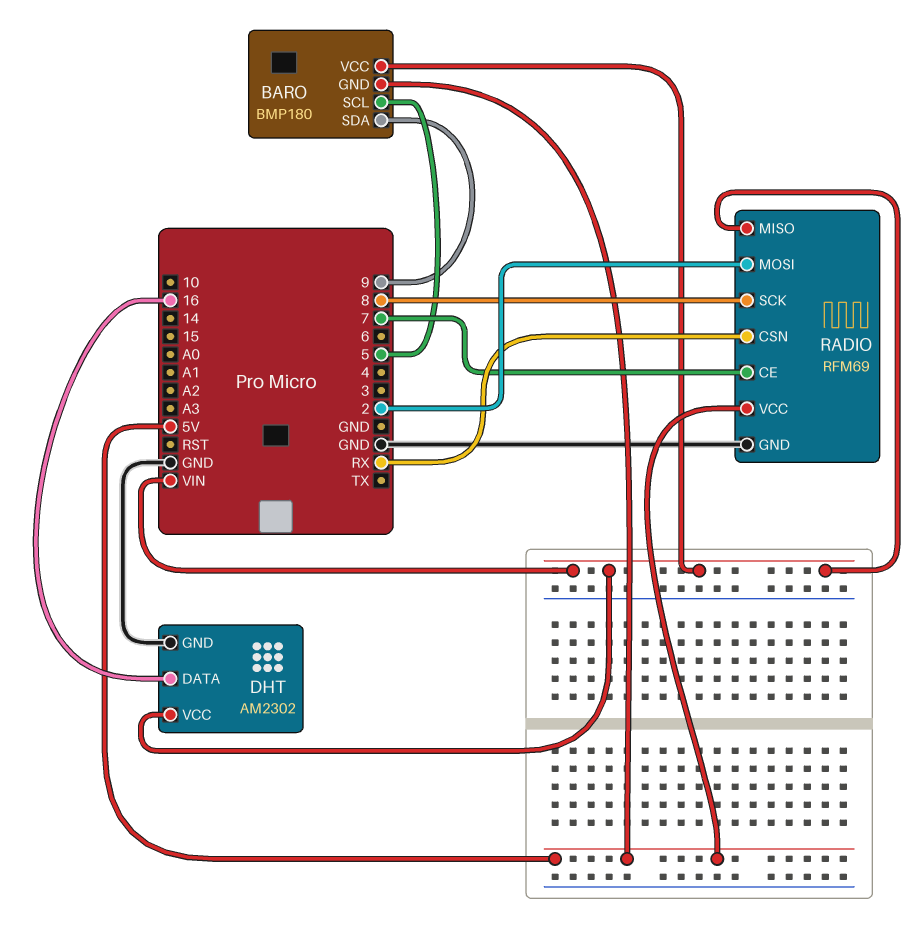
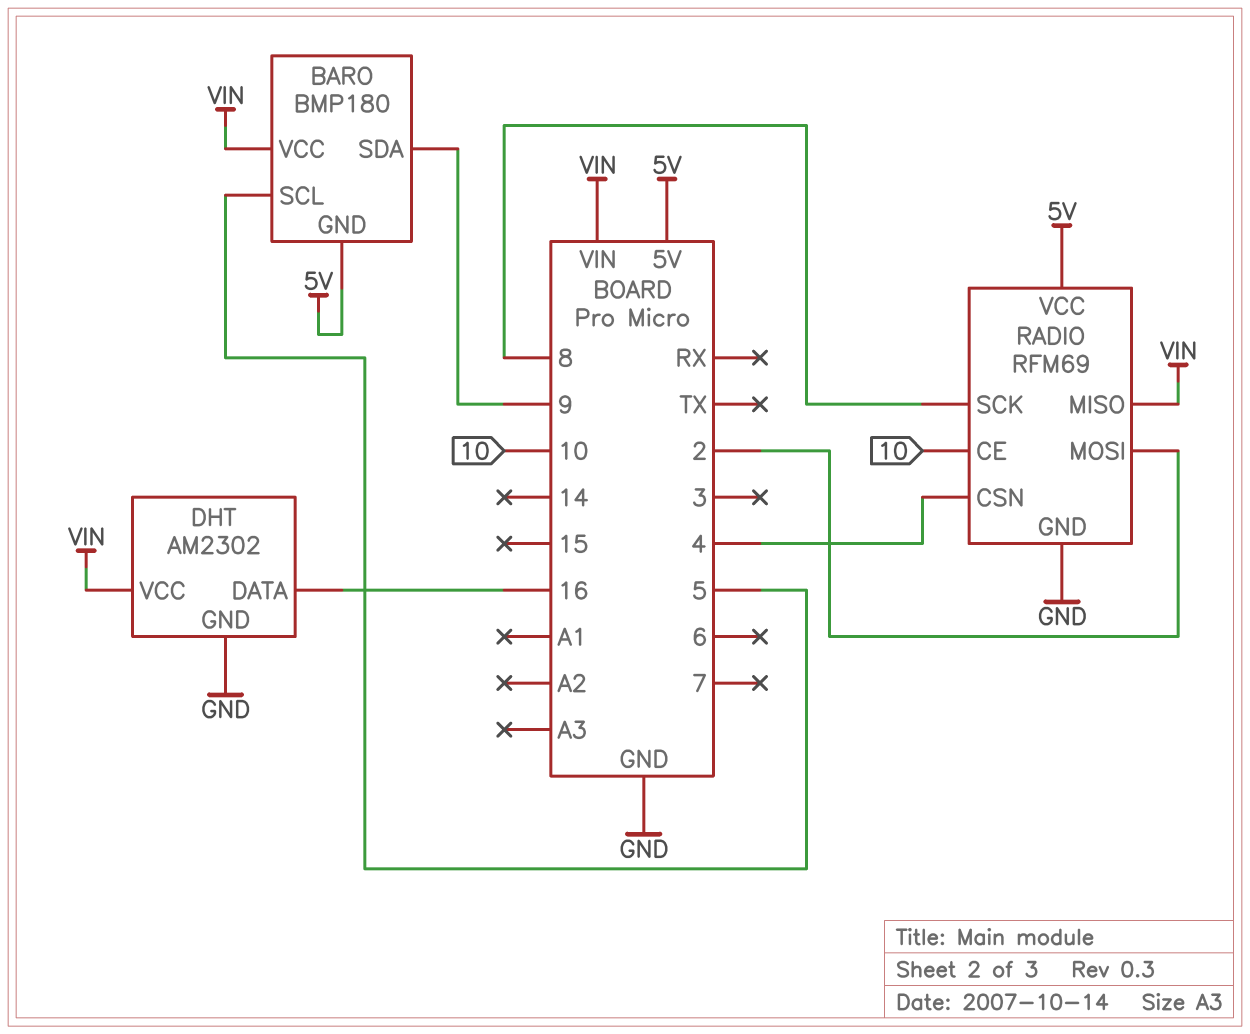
RADIO pin CE: 7 -> 10
RADIO pin CSN: RX -> 4

